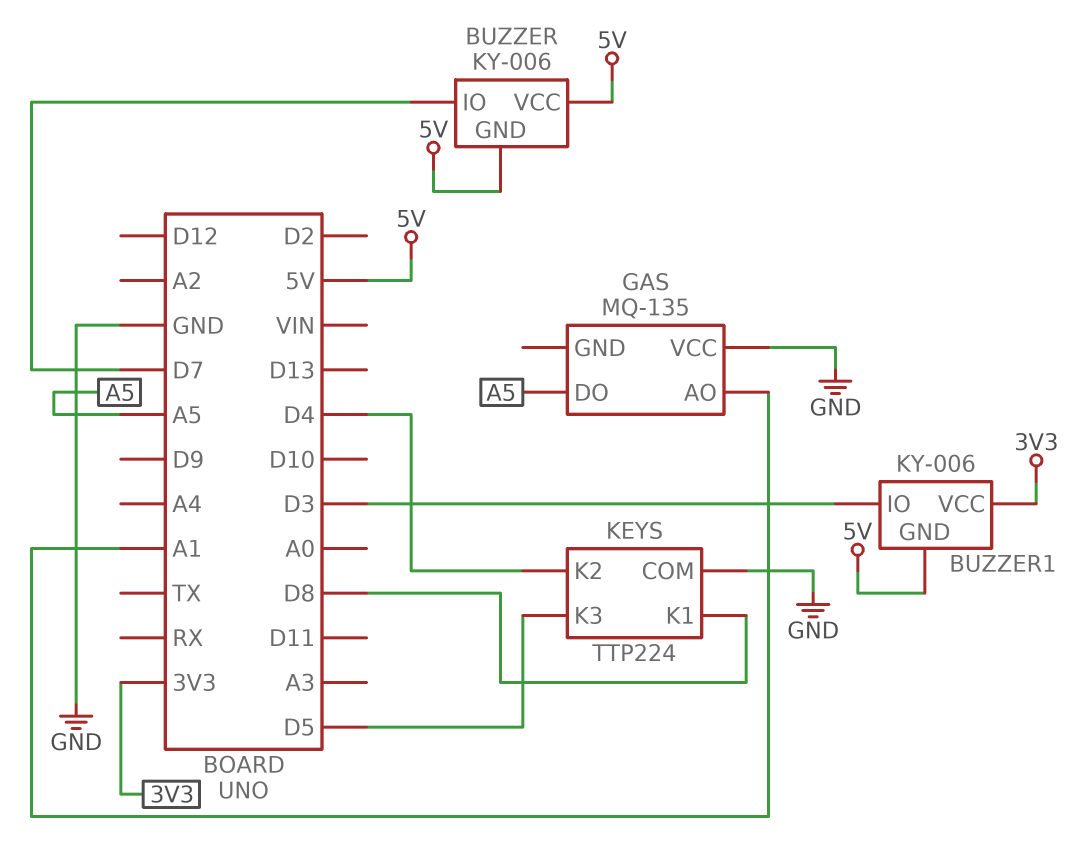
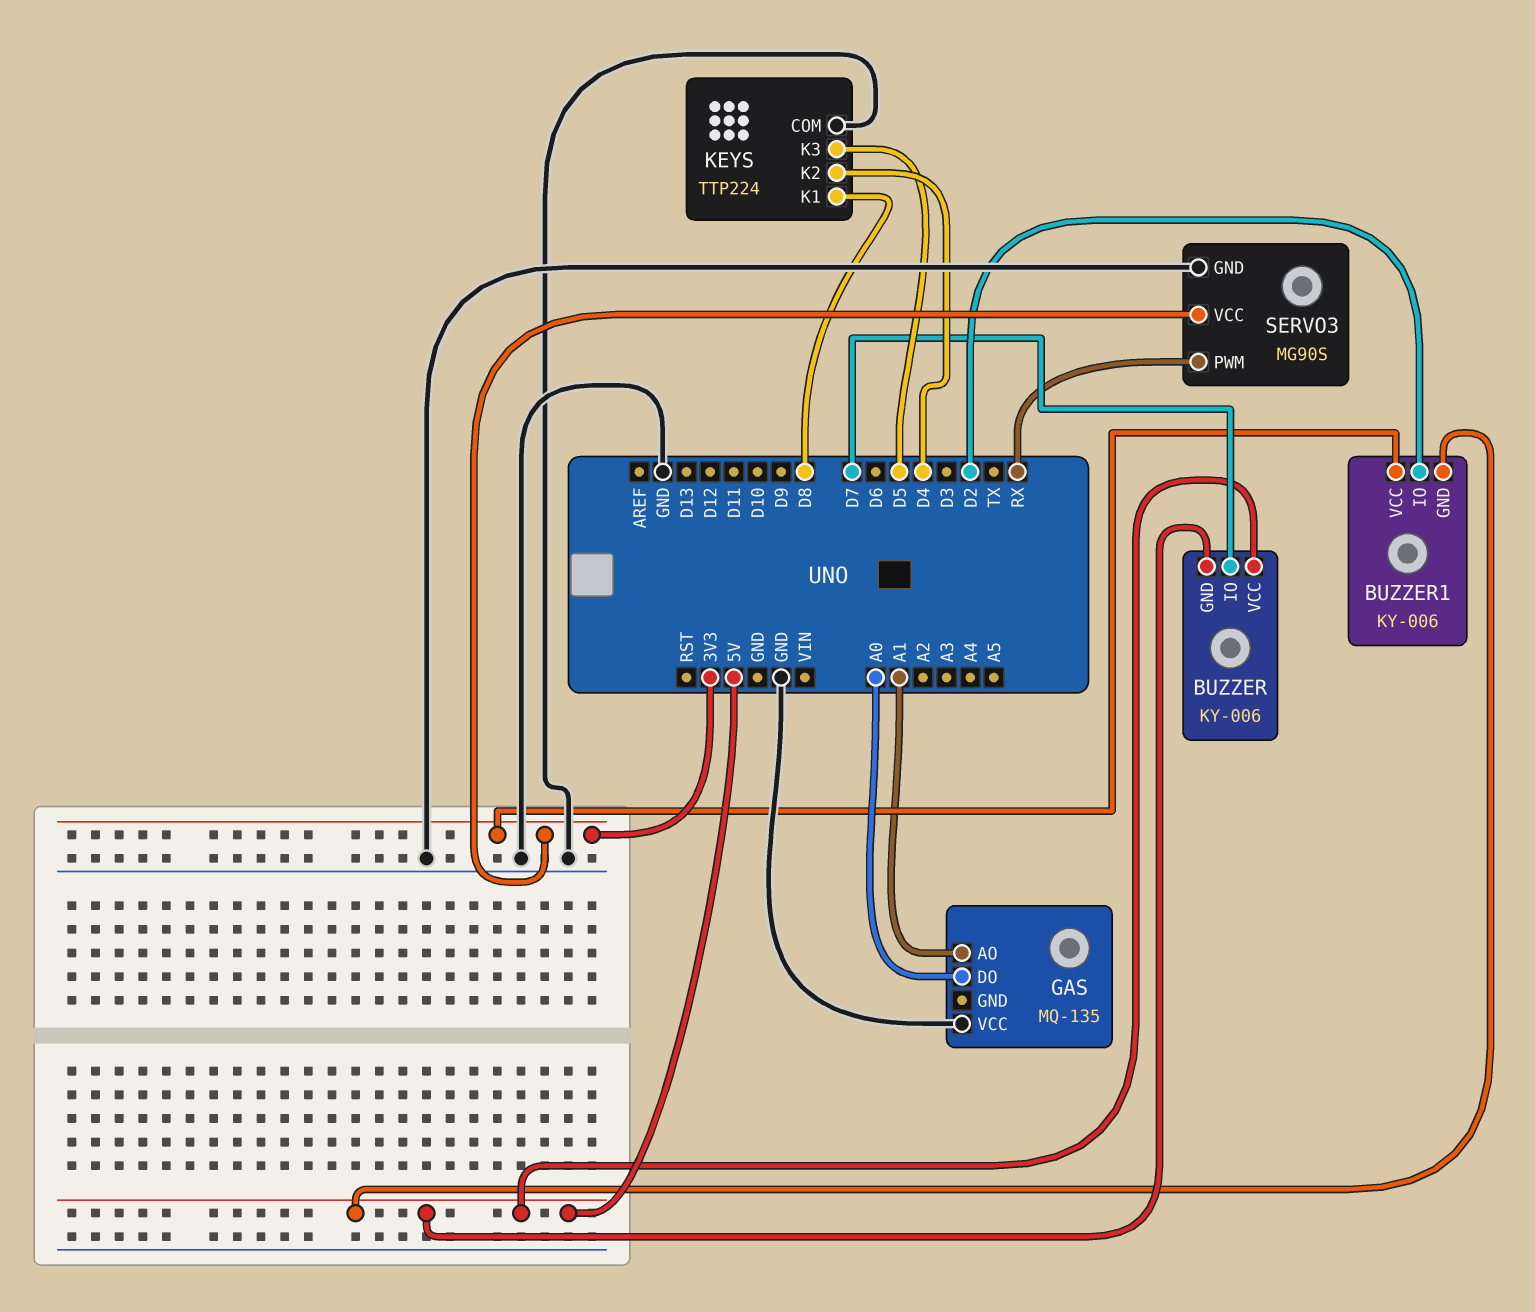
BUZZER1 pin IO: D3 -> D2
GAS pin DO: A5 -> A0
SERVO3: none -> MG90S
SERVO3 pin GND: none -> GND
SERVO3 pin PWM: none -> RX
SERVO3 pin VCC: none -> 3V3

